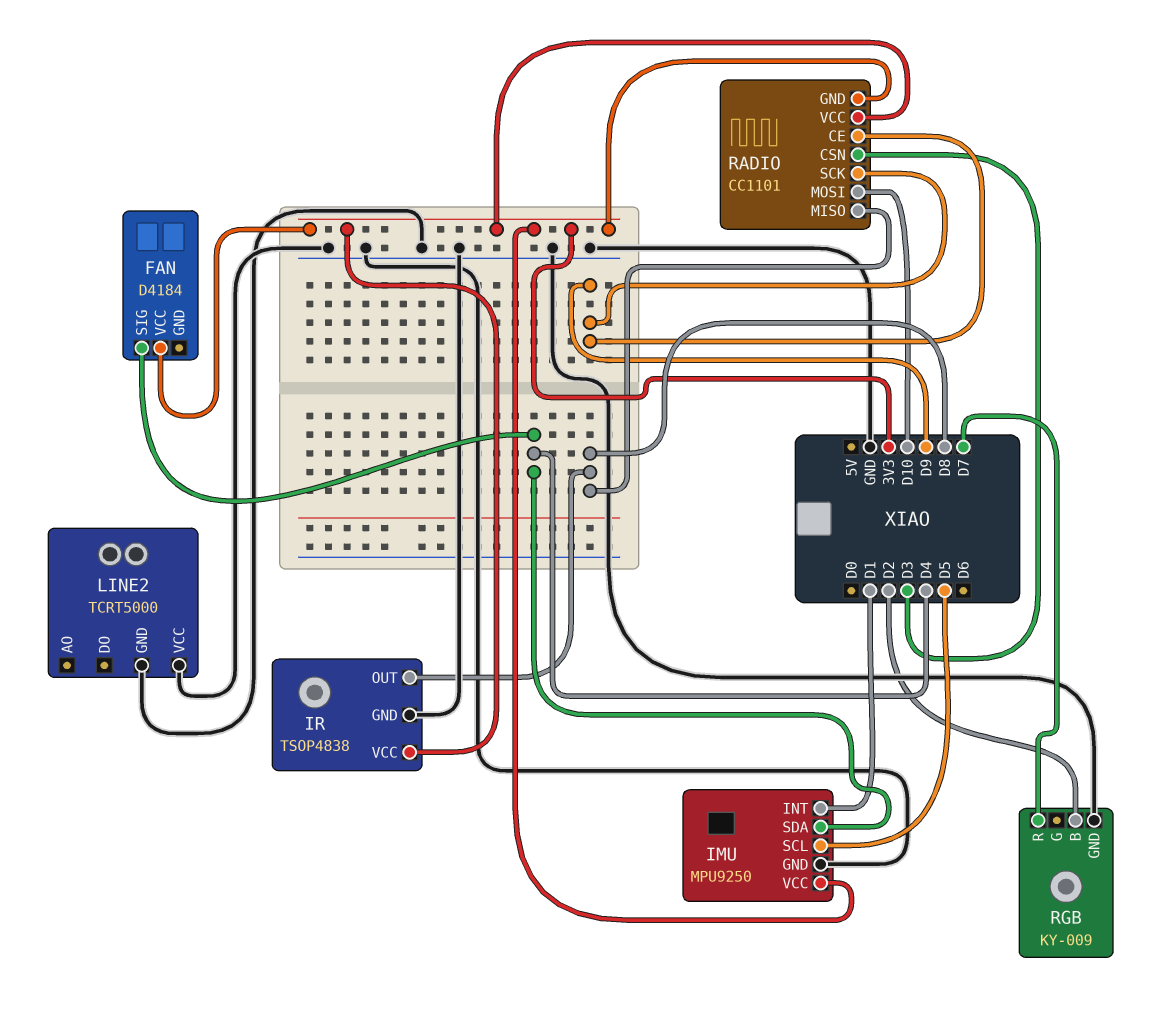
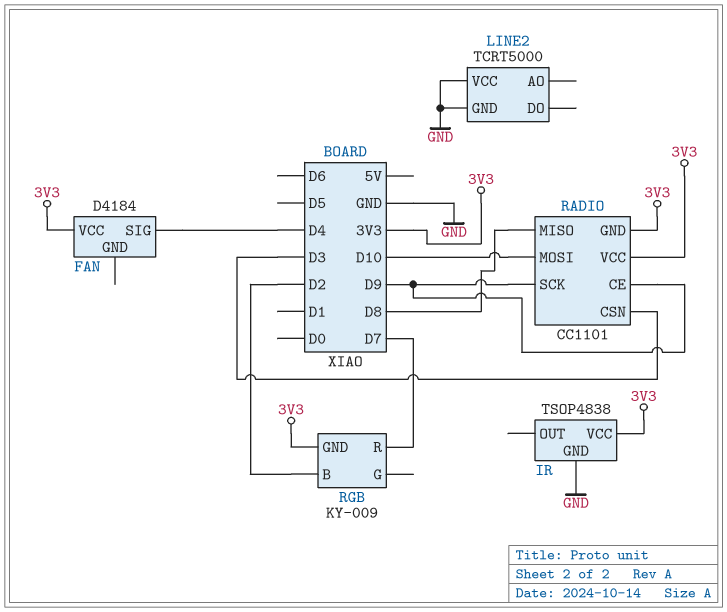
IMU: MPU9250 -> none
IMU pin GND: GND -> none
IMU pin INT: D1 -> none
IMU pin SCL: D5 -> none
IMU pin SDA: D4 -> none
IMU pin VCC: 3V3 -> none
IR pin OUT: D8 -> none
RGB pin GND: GND -> 3V3

